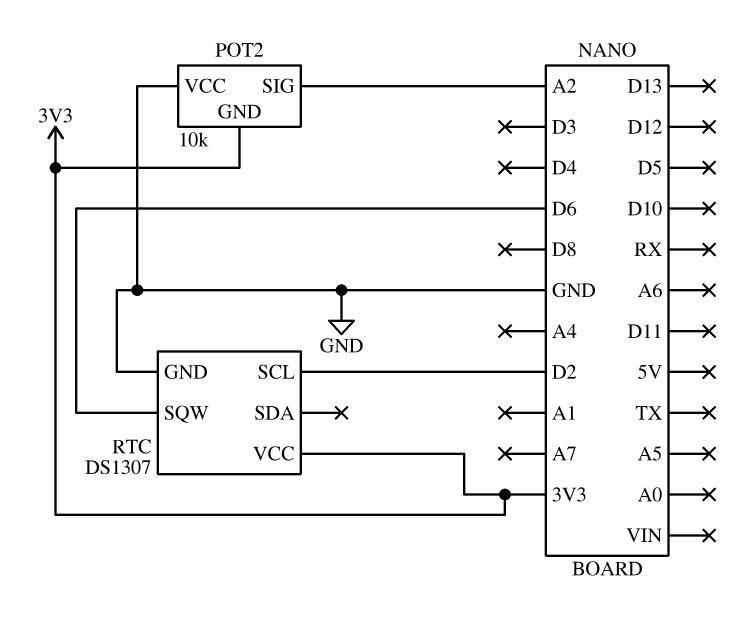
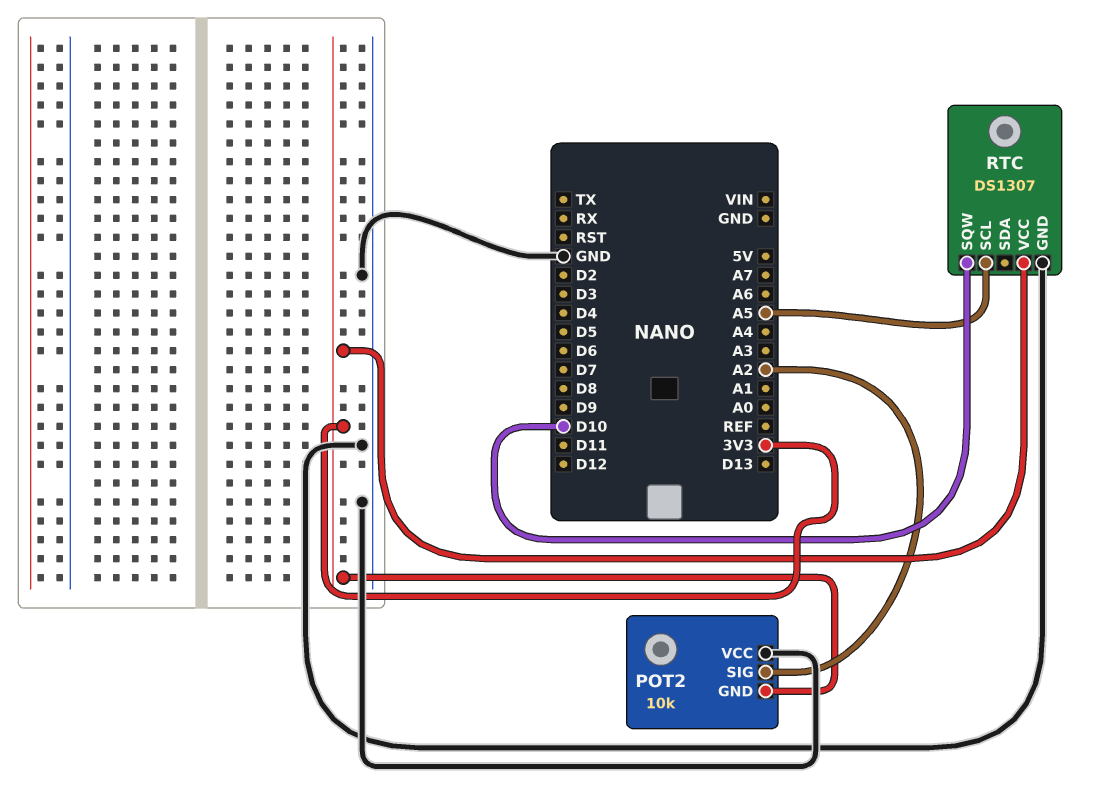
RTC pin SCL: D2 -> A5
RTC pin SQW: D6 -> D10

